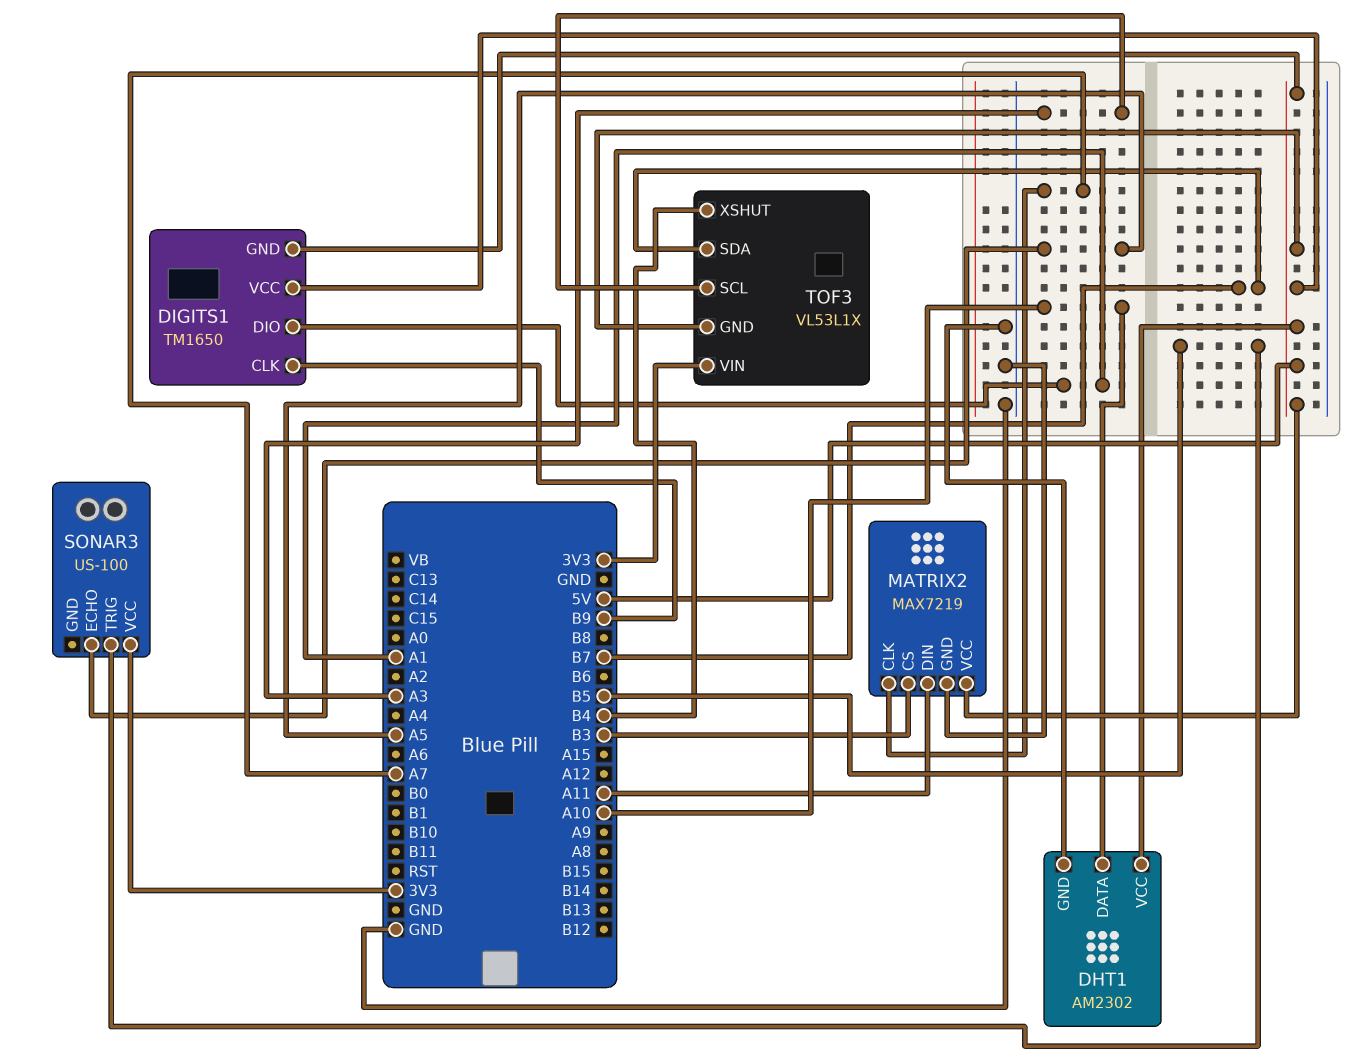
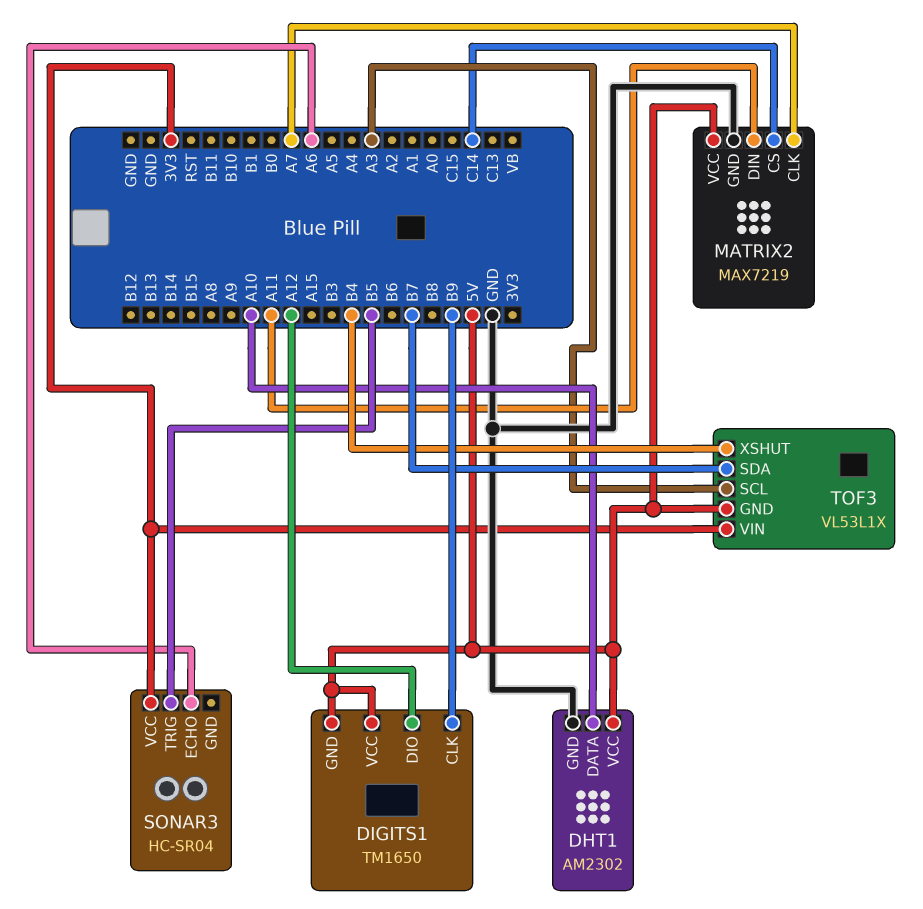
DIGITS1 pin DIO: A1 -> A12
MATRIX2 pin CS: B3 -> C14
SONAR3: US-100 -> HC-SR04
SONAR3 pin ECHO: A5 -> A6

